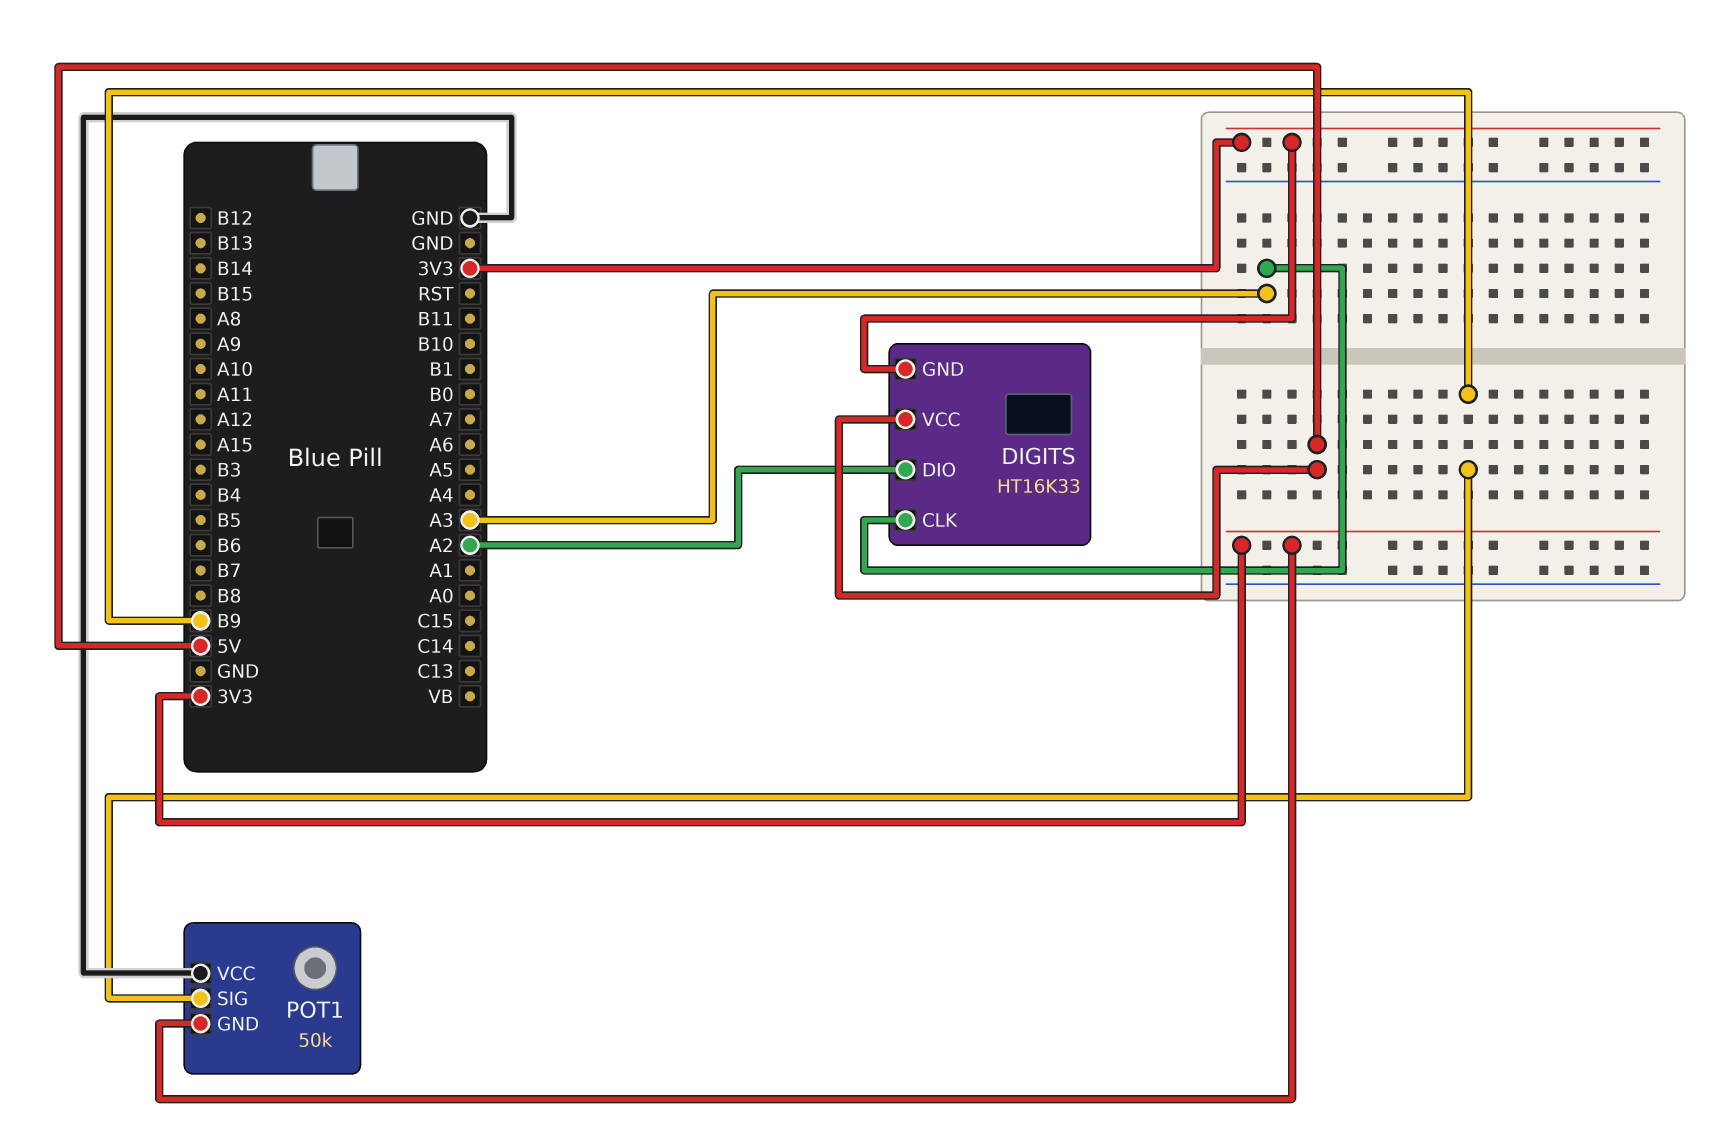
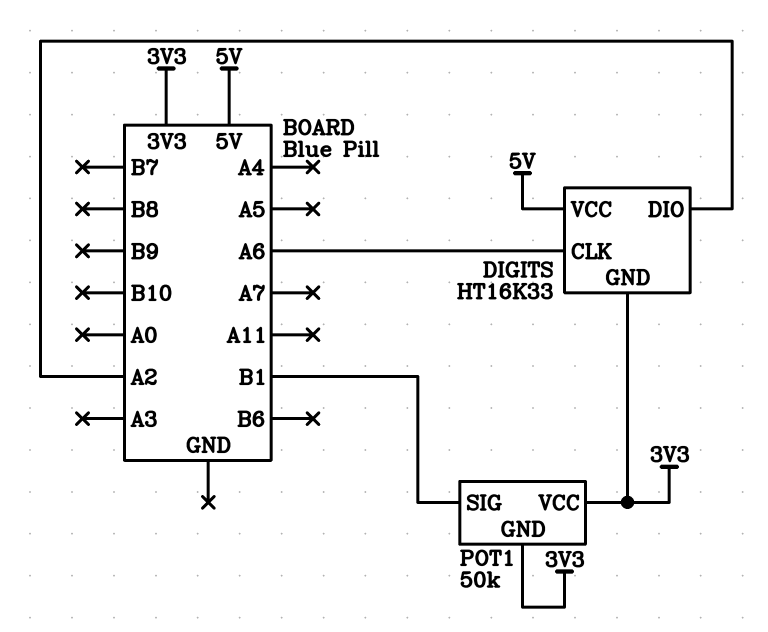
DIGITS pin CLK: A3 -> A6
POT1 pin SIG: B9 -> B1
POT1 pin VCC: GND -> 3V3

